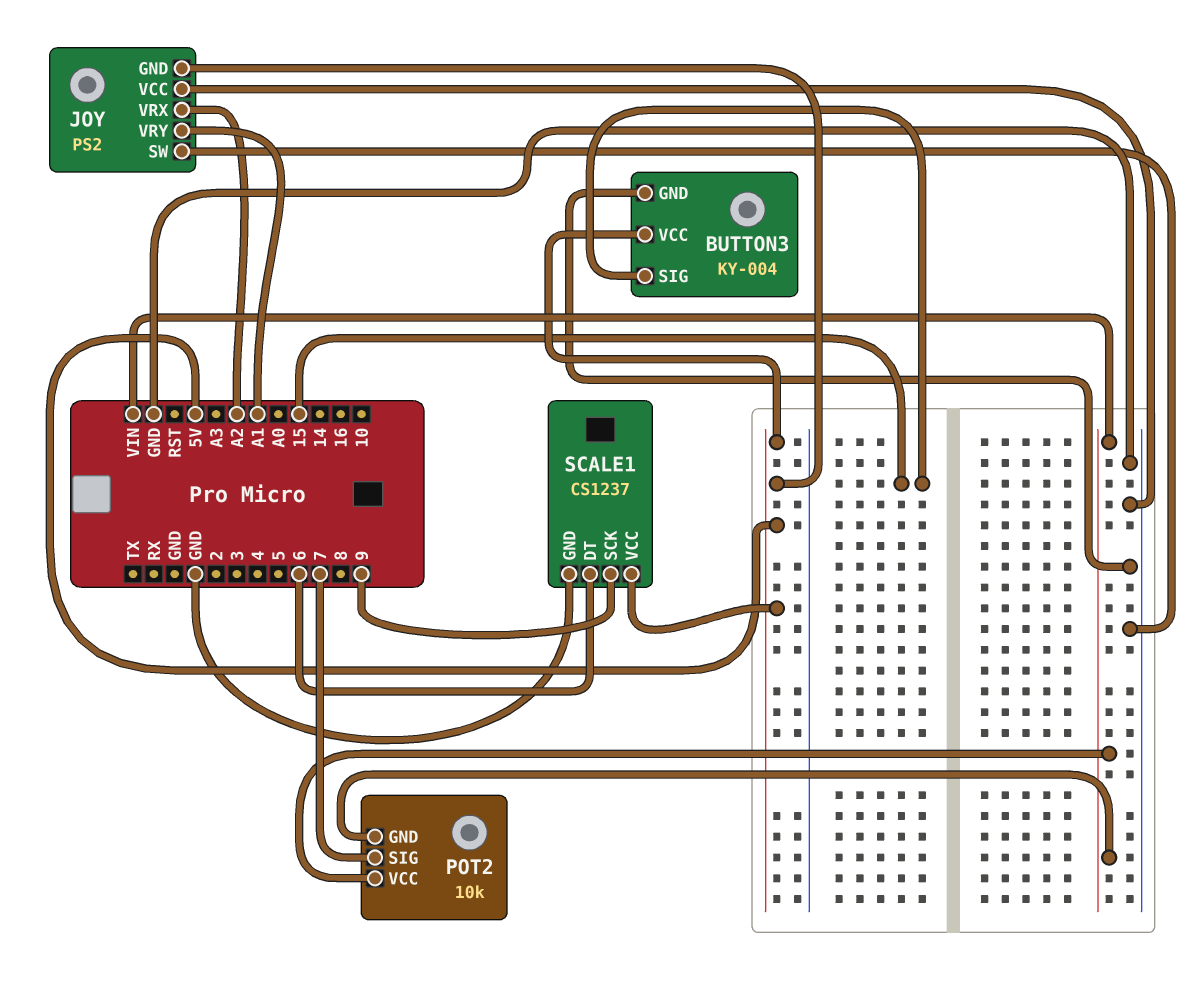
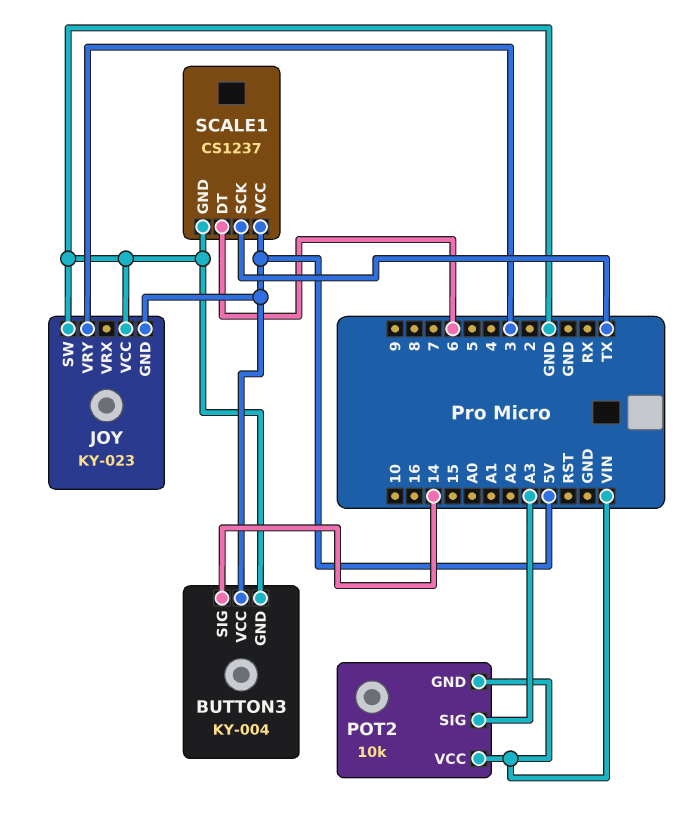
BUTTON3 pin SIG: 15 -> 14
JOY: PS2 -> KY-023
JOY pin VRX: A2 -> none
JOY pin VRY: A1 -> 3
POT2 pin SIG: 7 -> A3
SCALE1 pin SCK: 9 -> TX

